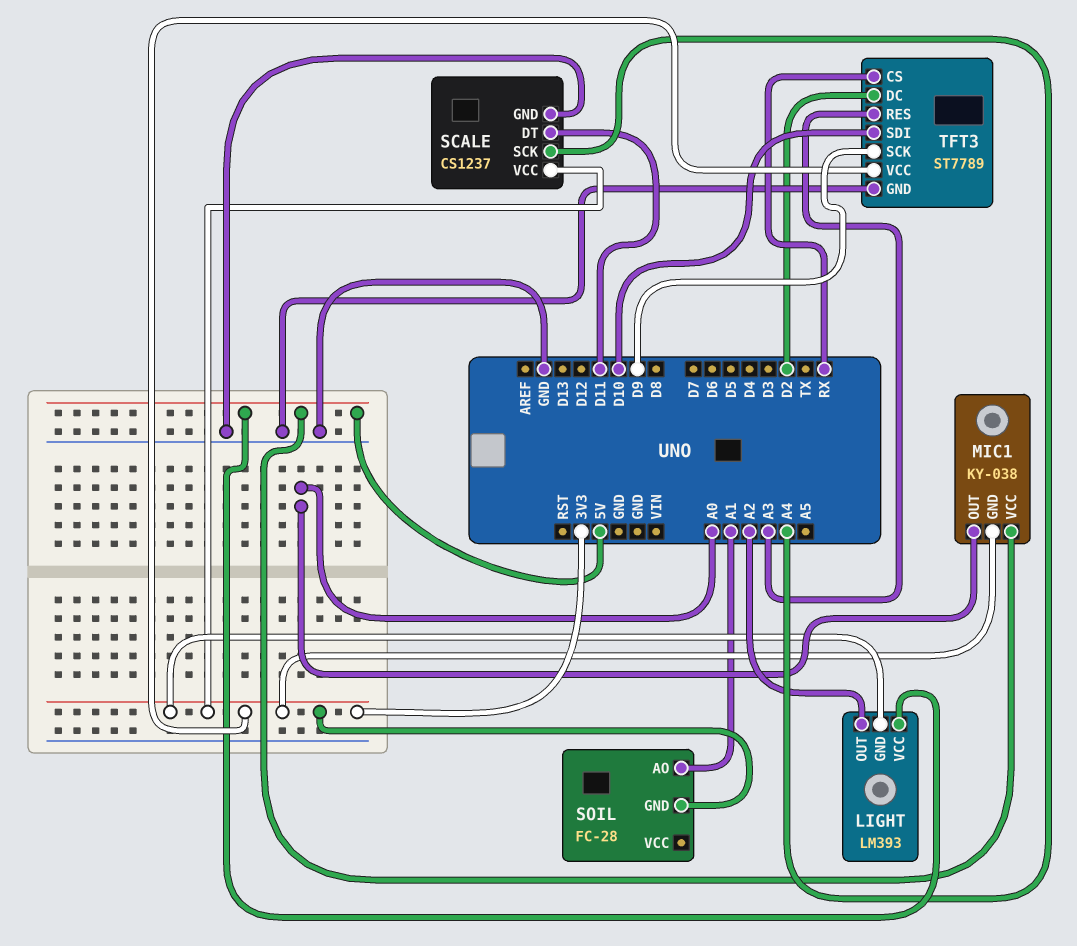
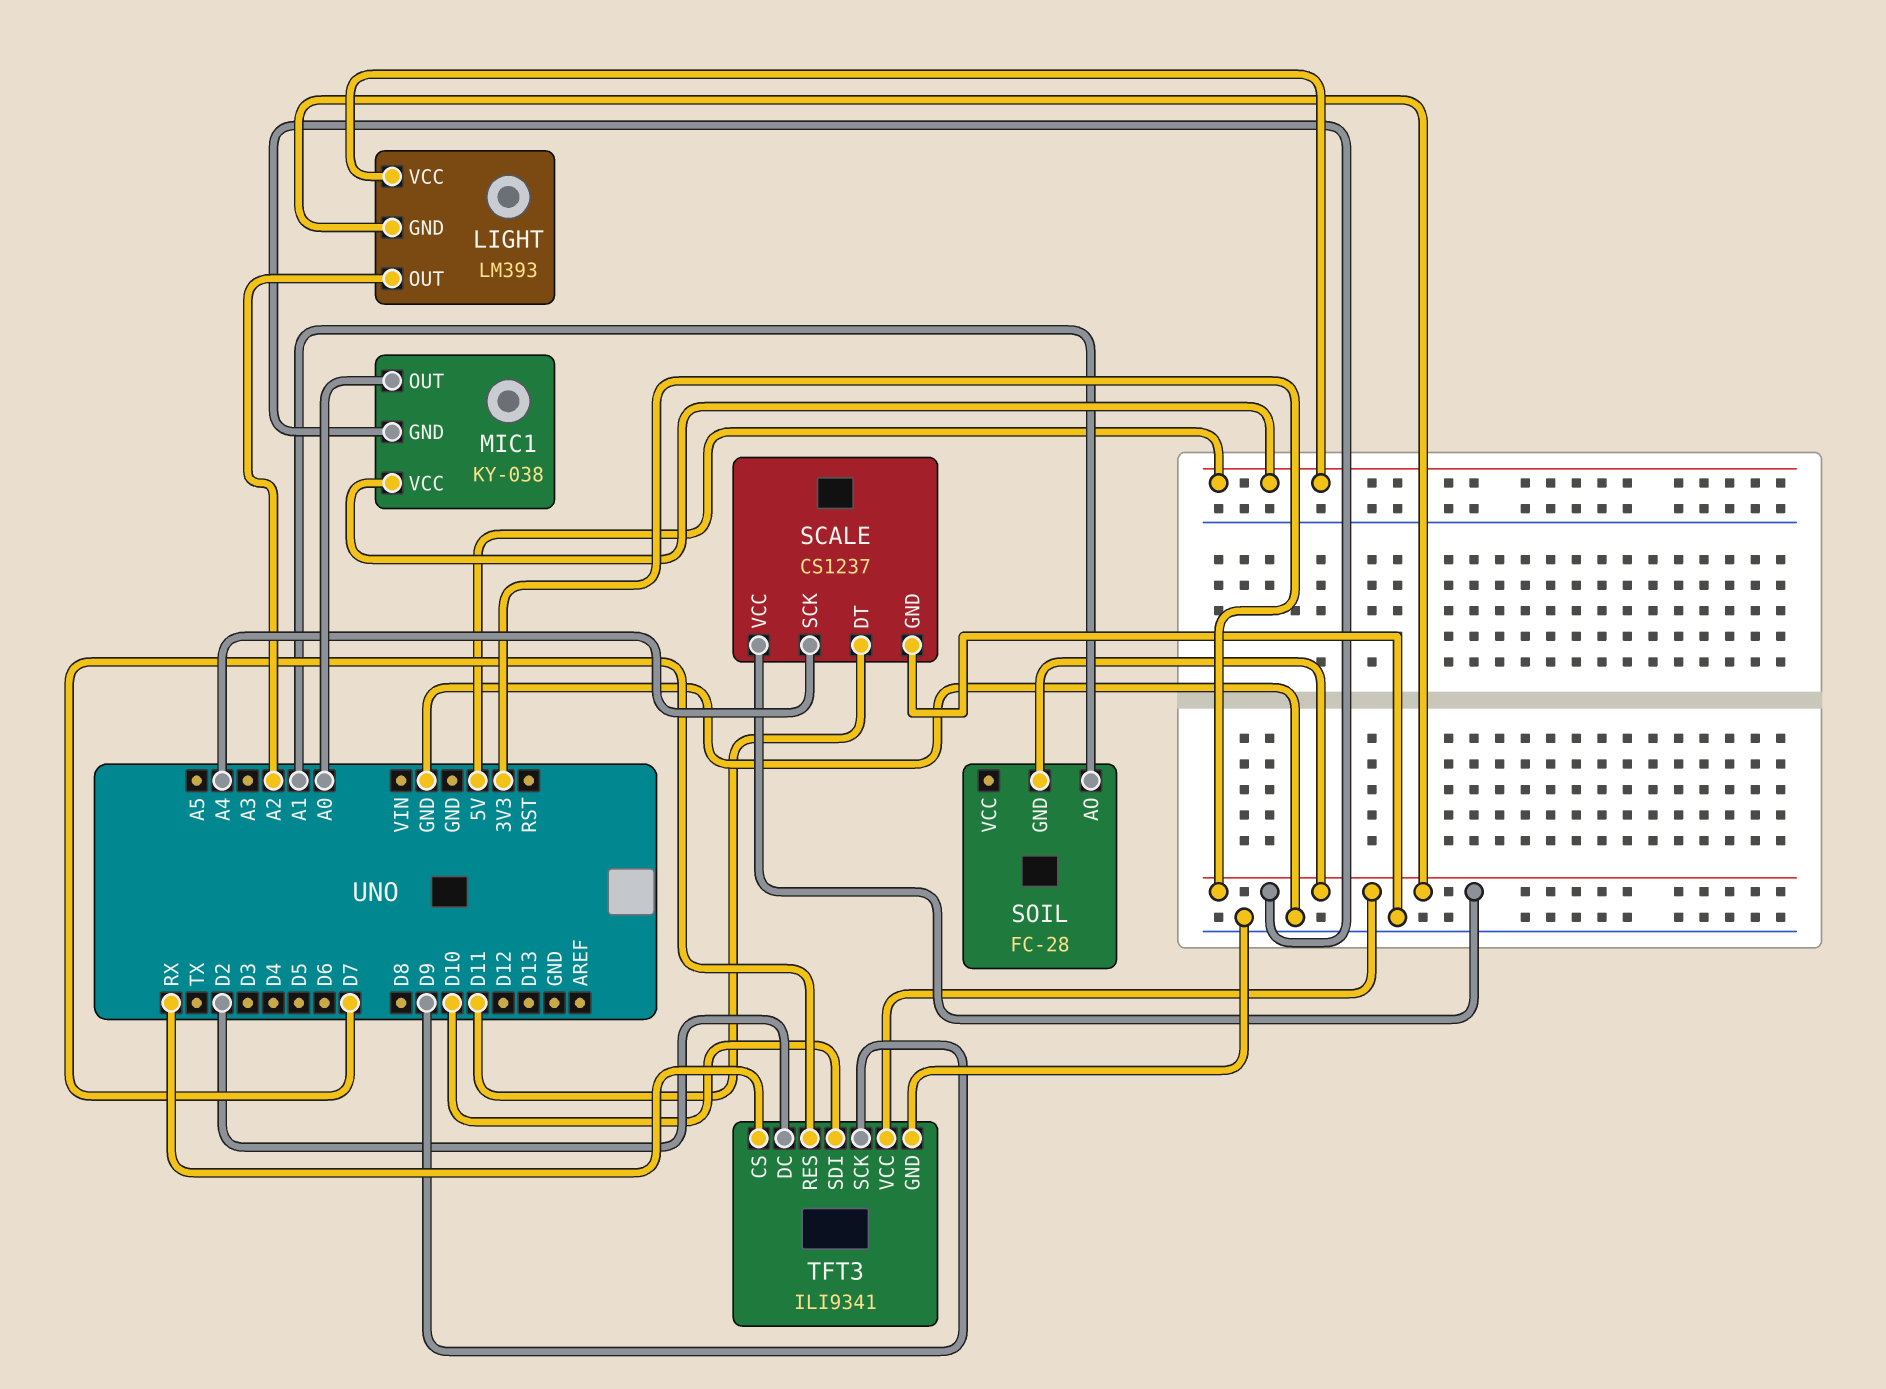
TFT3: ST7789 -> ILI9341
TFT3 pin RES: A3 -> D7

